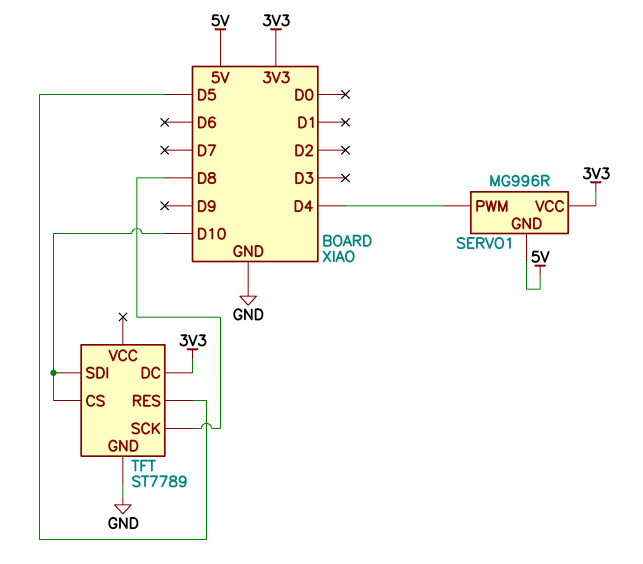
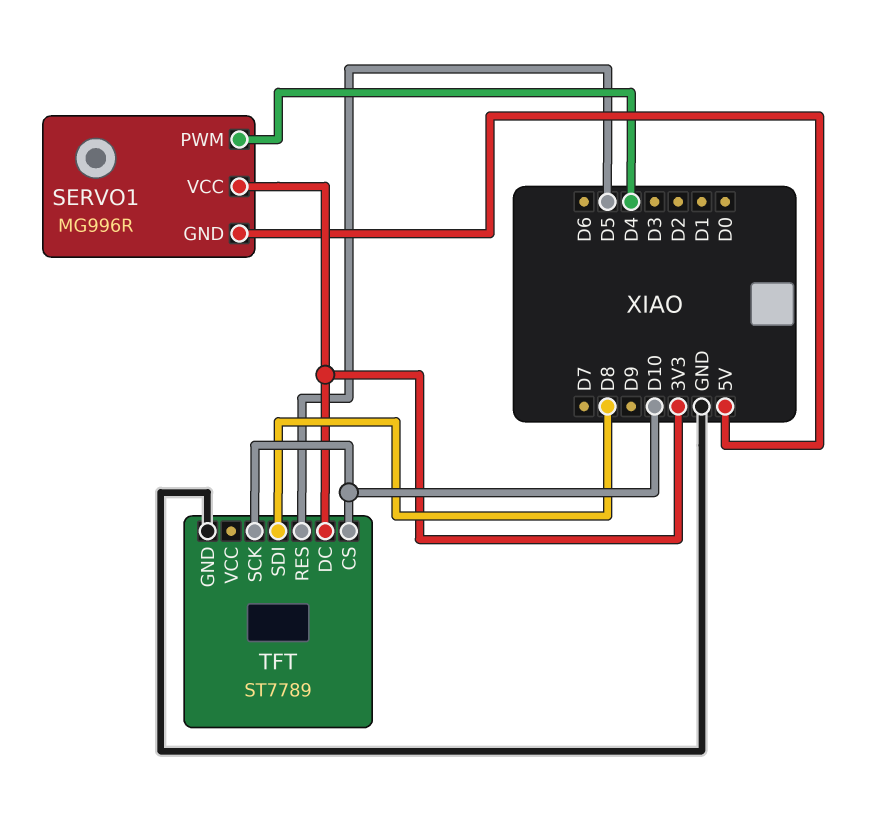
TFT pin SCK: D8 -> D10
TFT pin SDI: D10 -> D8

